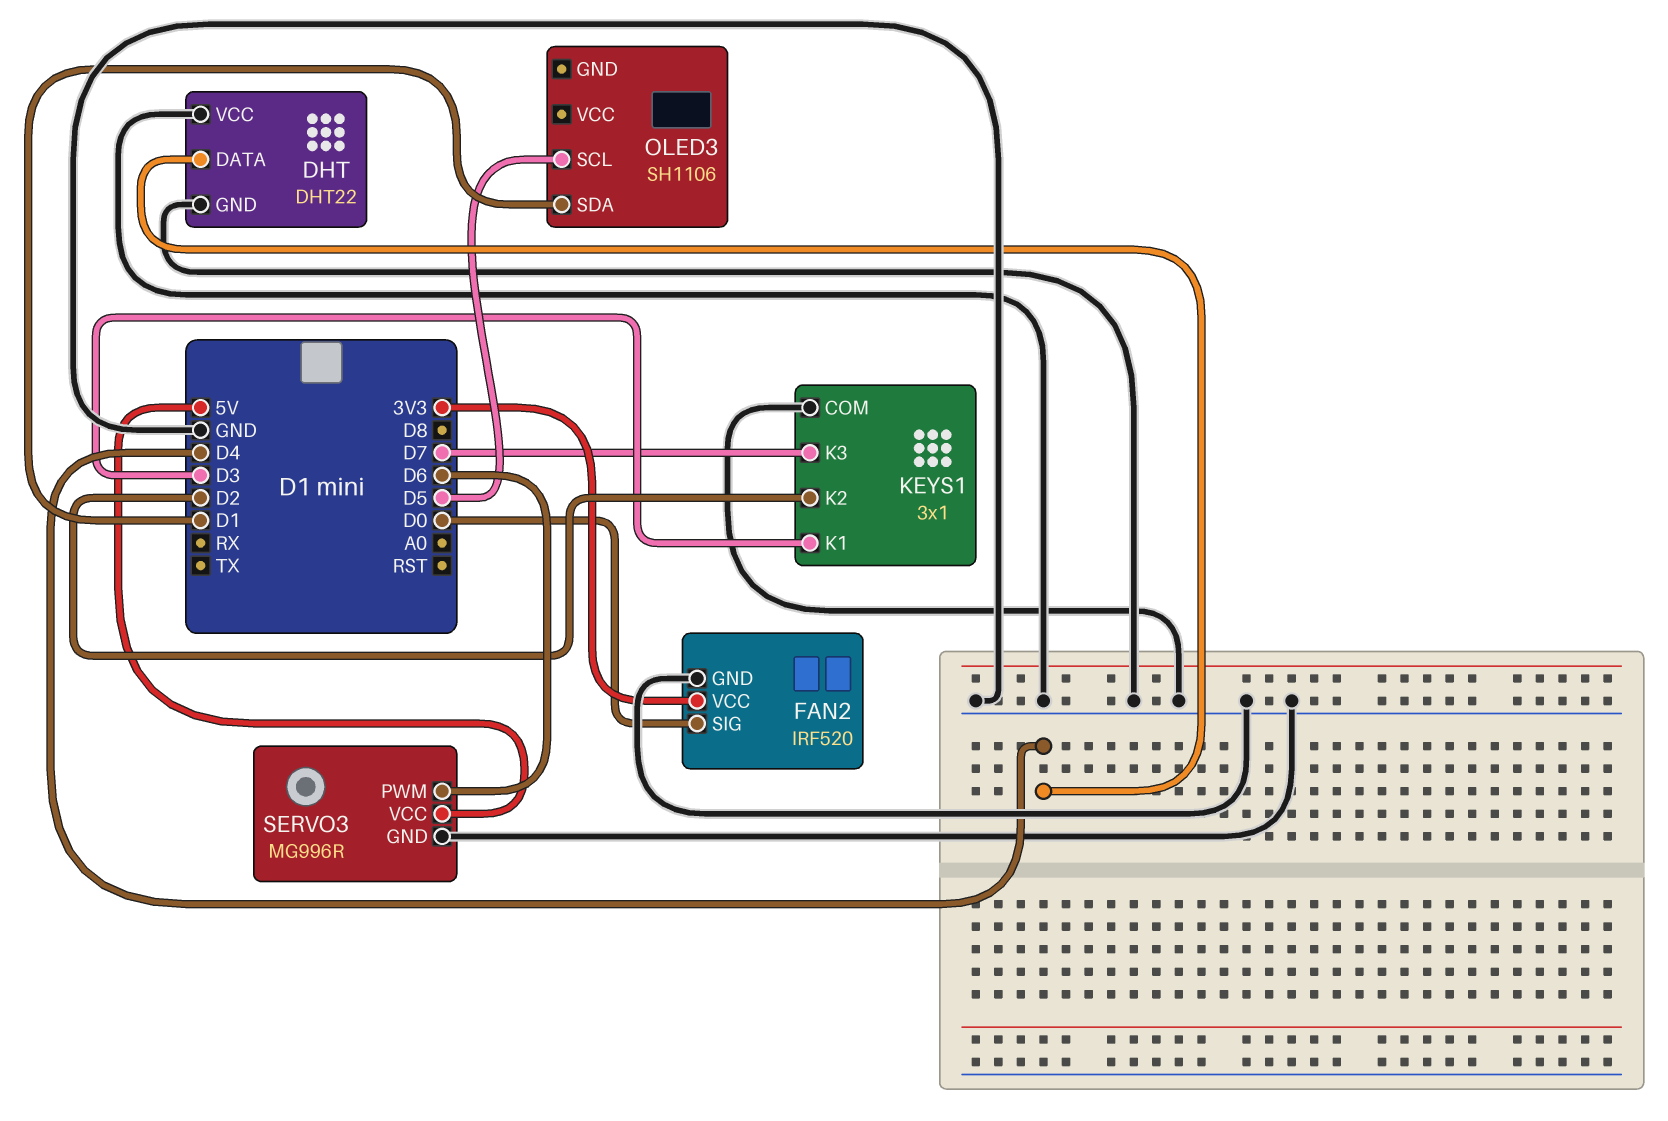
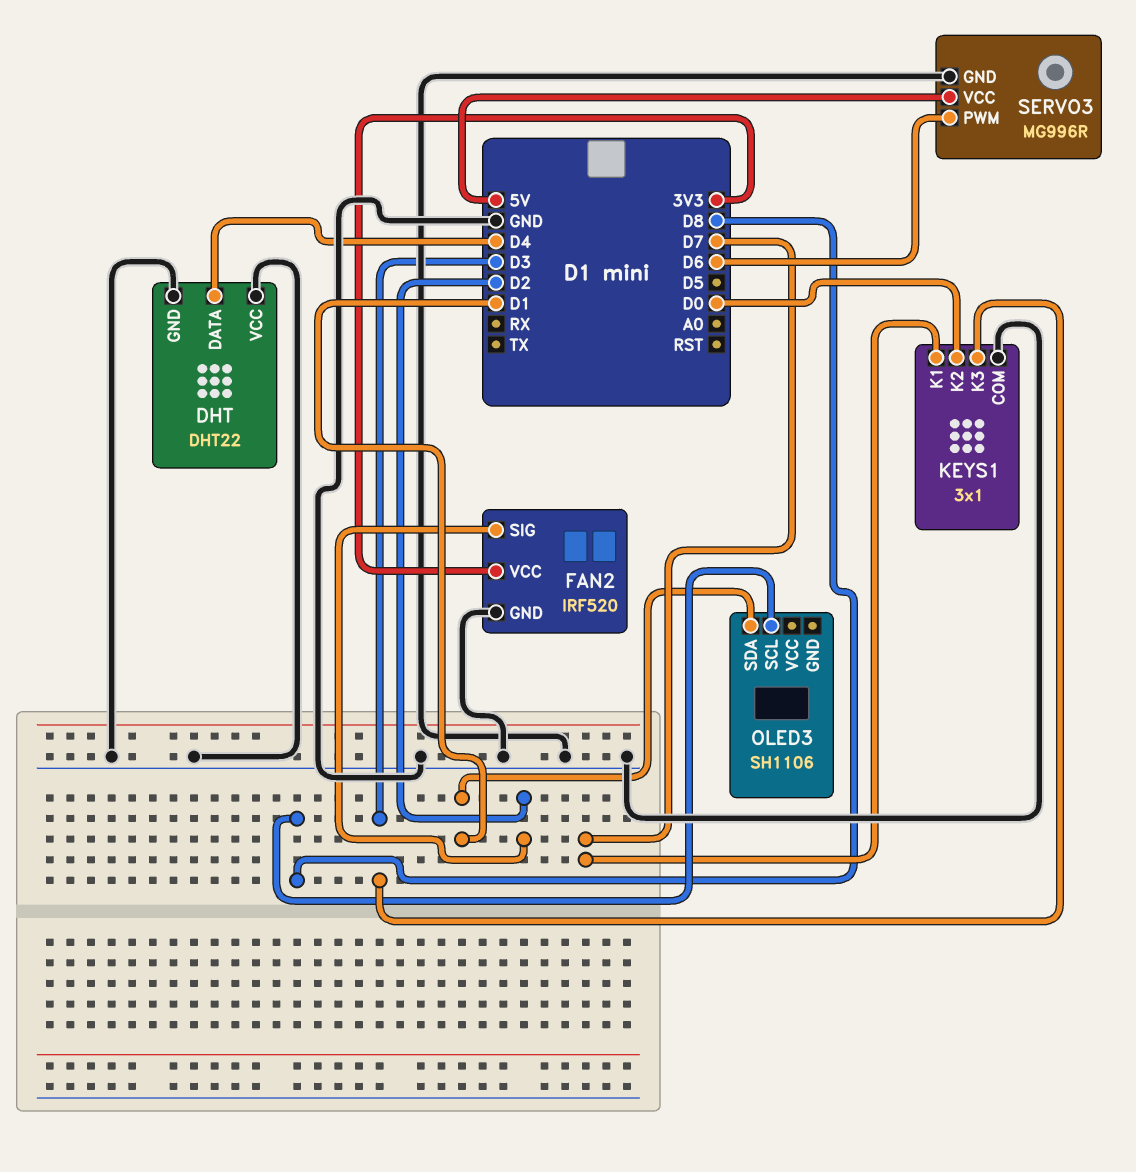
FAN2 pin SIG: D0 -> D2
KEYS1 pin K1: D3 -> D7
KEYS1 pin K2: D2 -> D0
KEYS1 pin K3: D7 -> D3
OLED3 pin SCL: D5 -> D8

